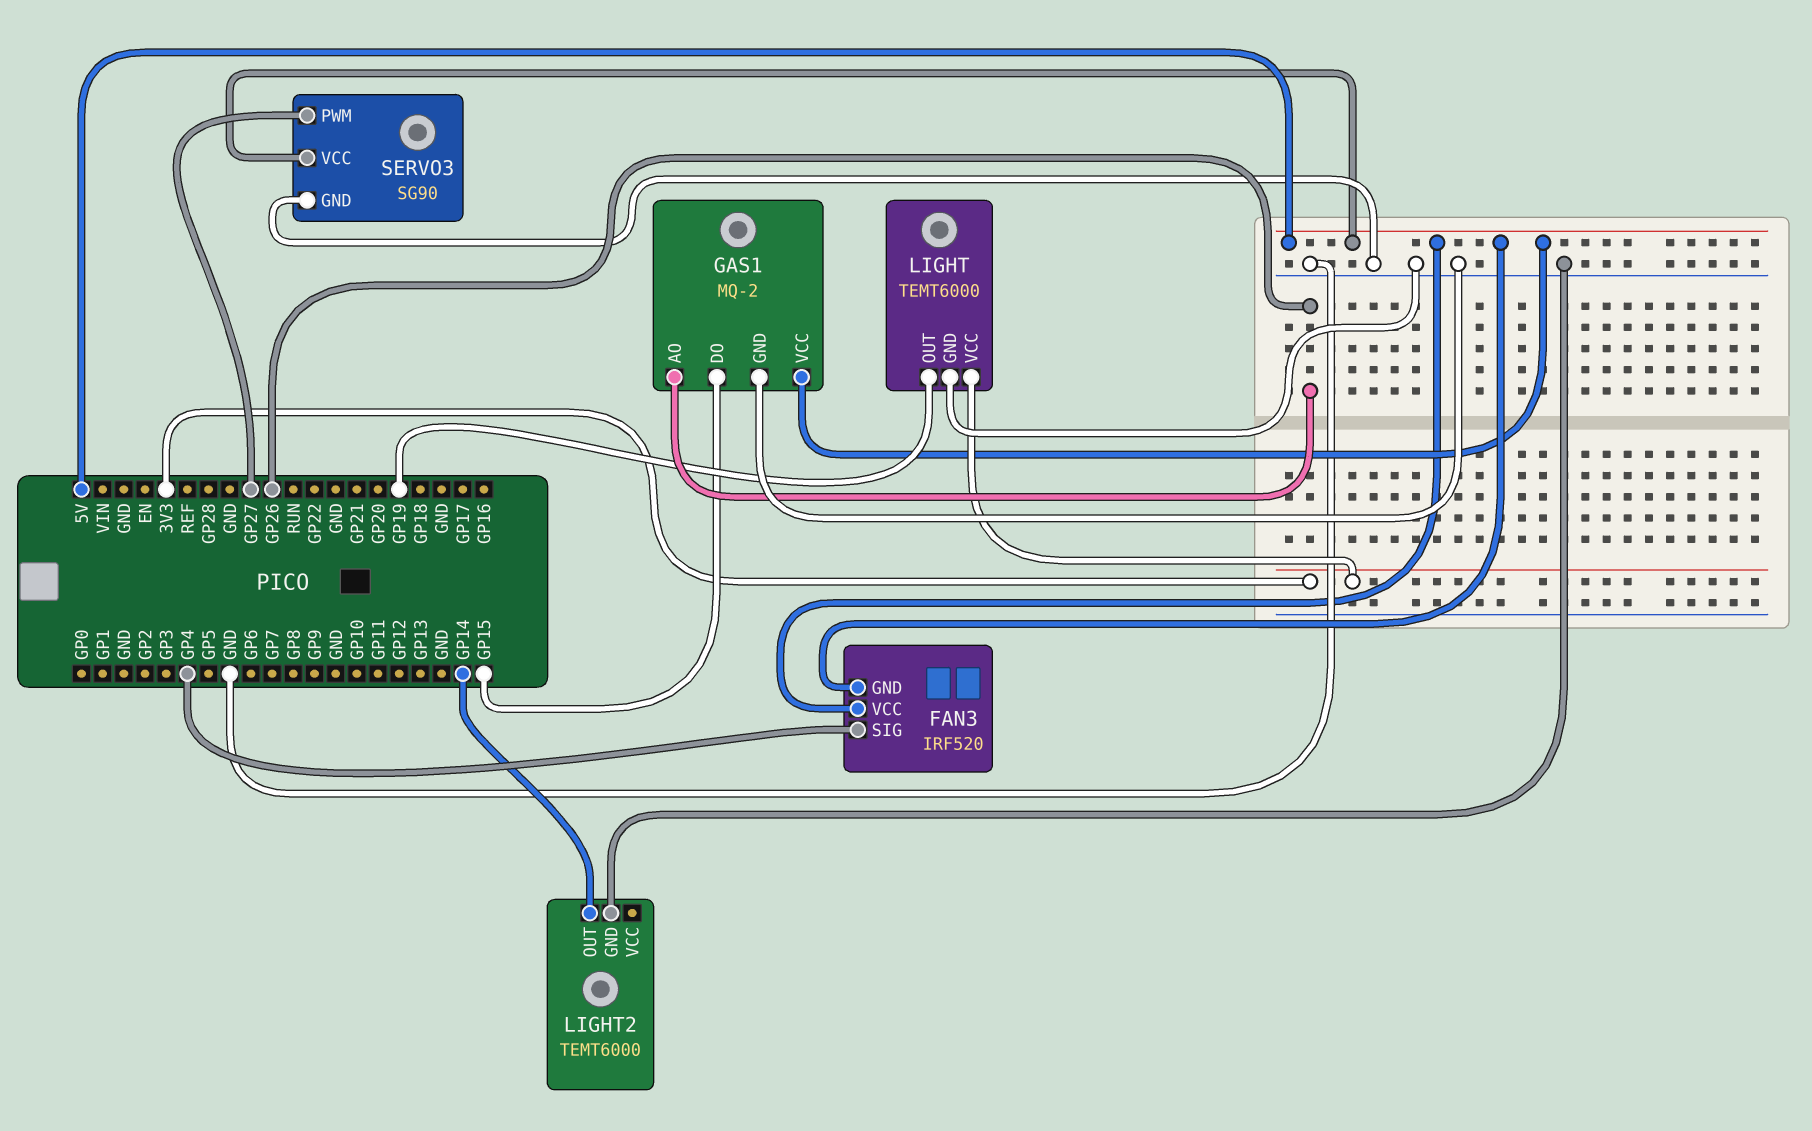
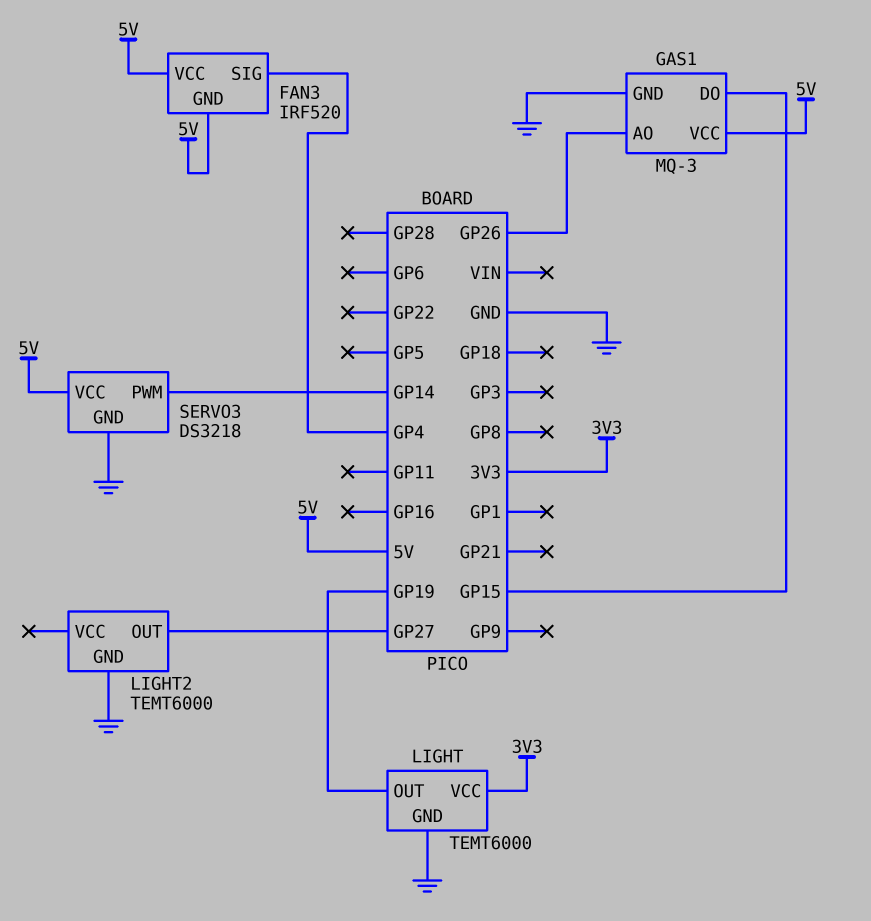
GAS1: MQ-2 -> MQ-3
LIGHT2 pin OUT: GP14 -> GP27
SERVO3: SG90 -> DS3218
SERVO3 pin PWM: GP27 -> GP14

